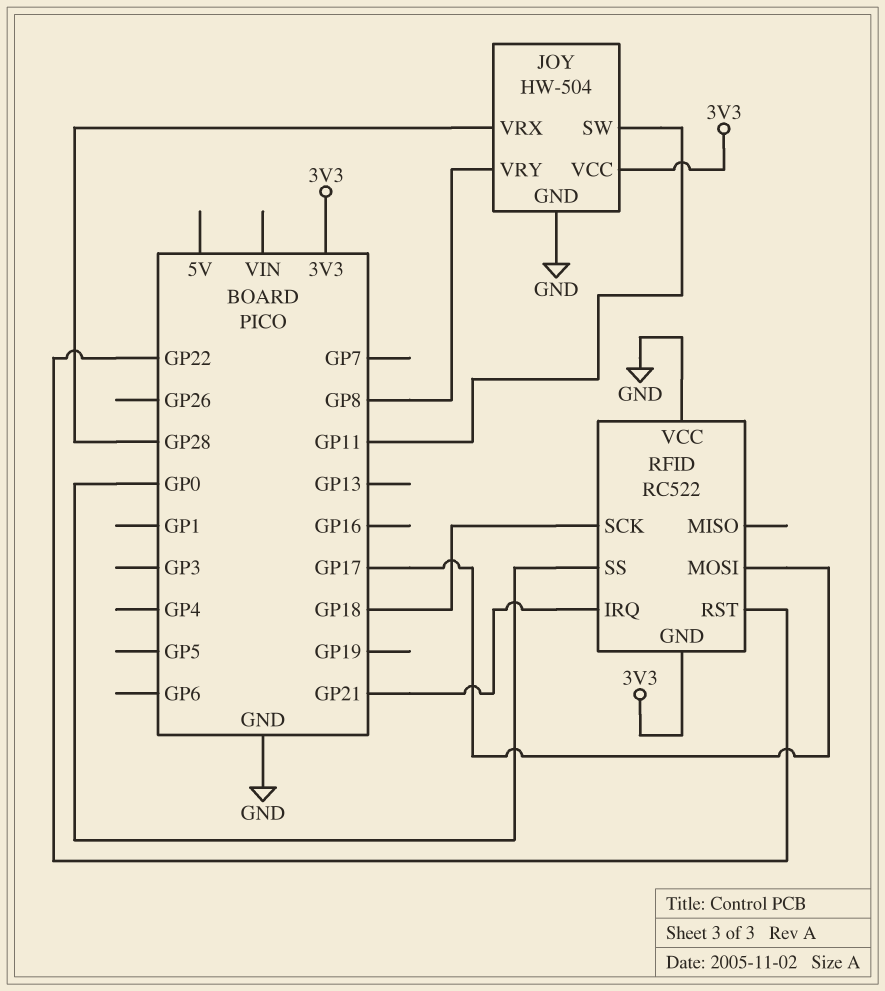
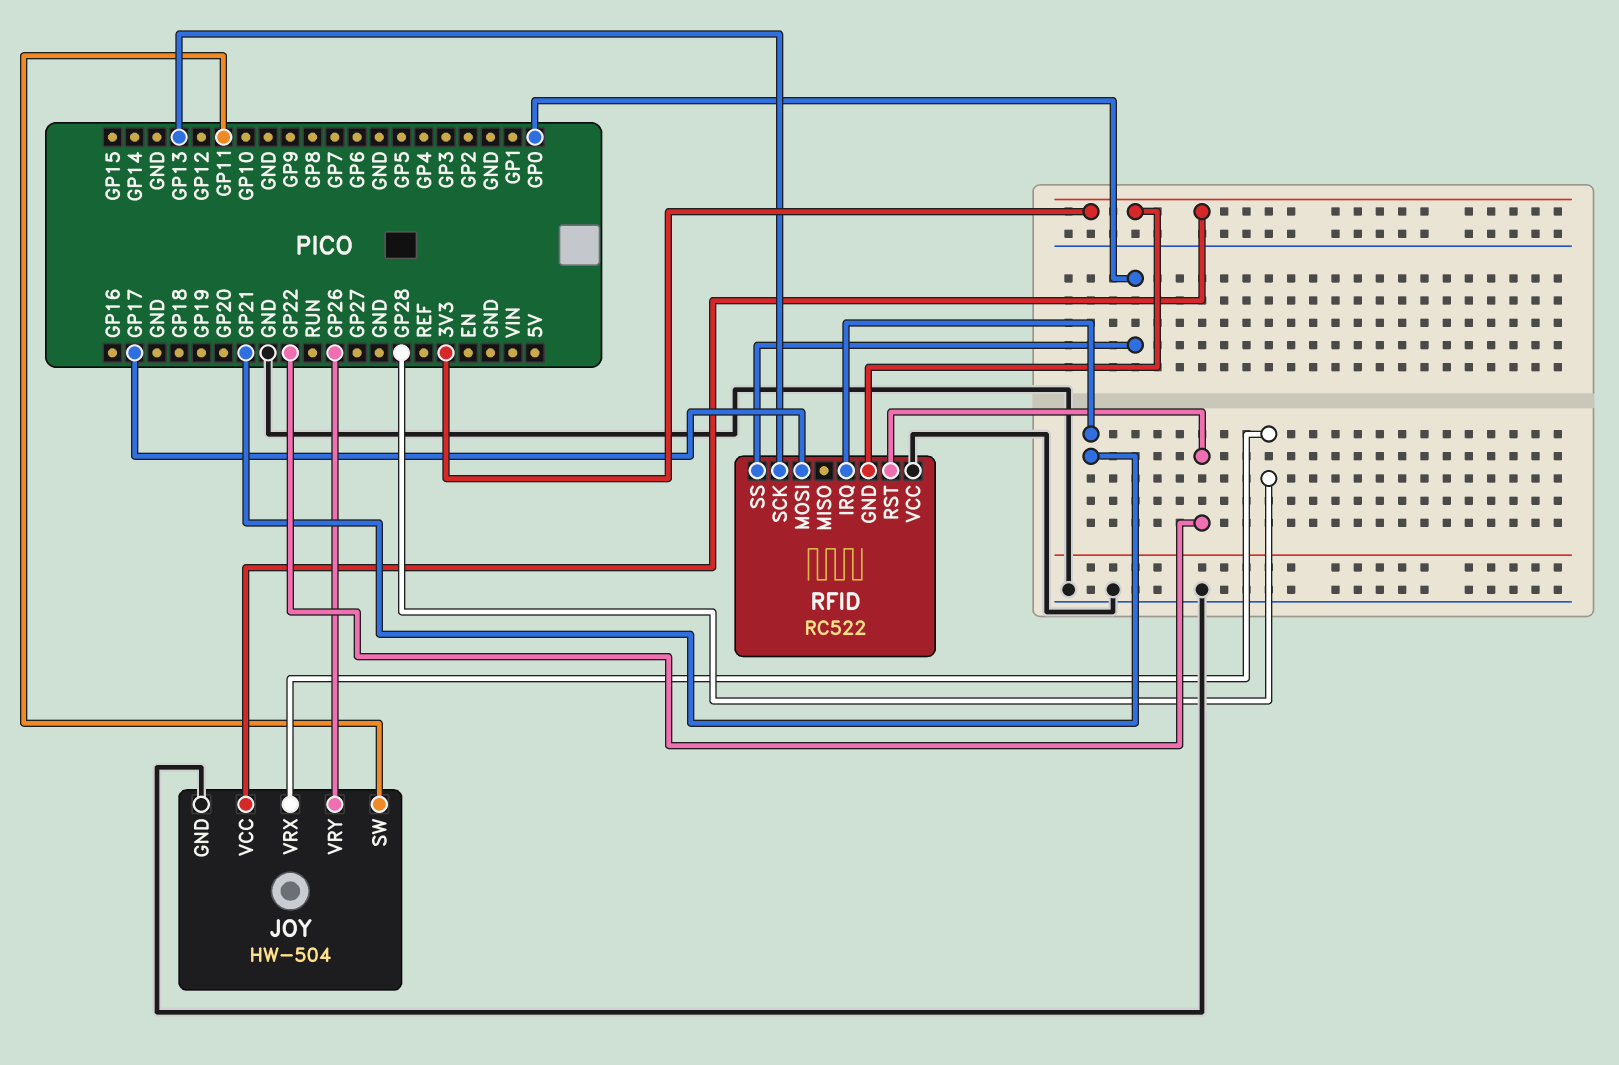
JOY pin VRY: GP8 -> GP26
RFID pin SCK: GP18 -> GP13

